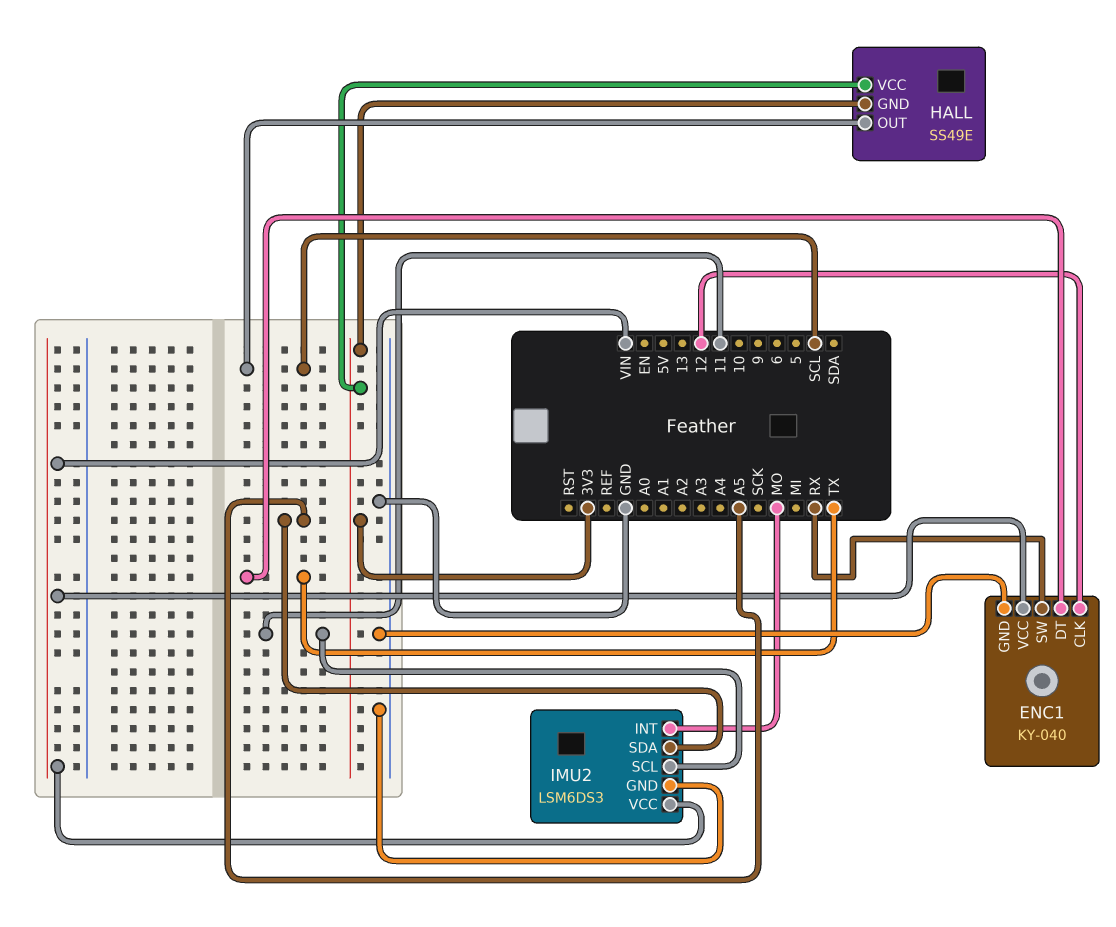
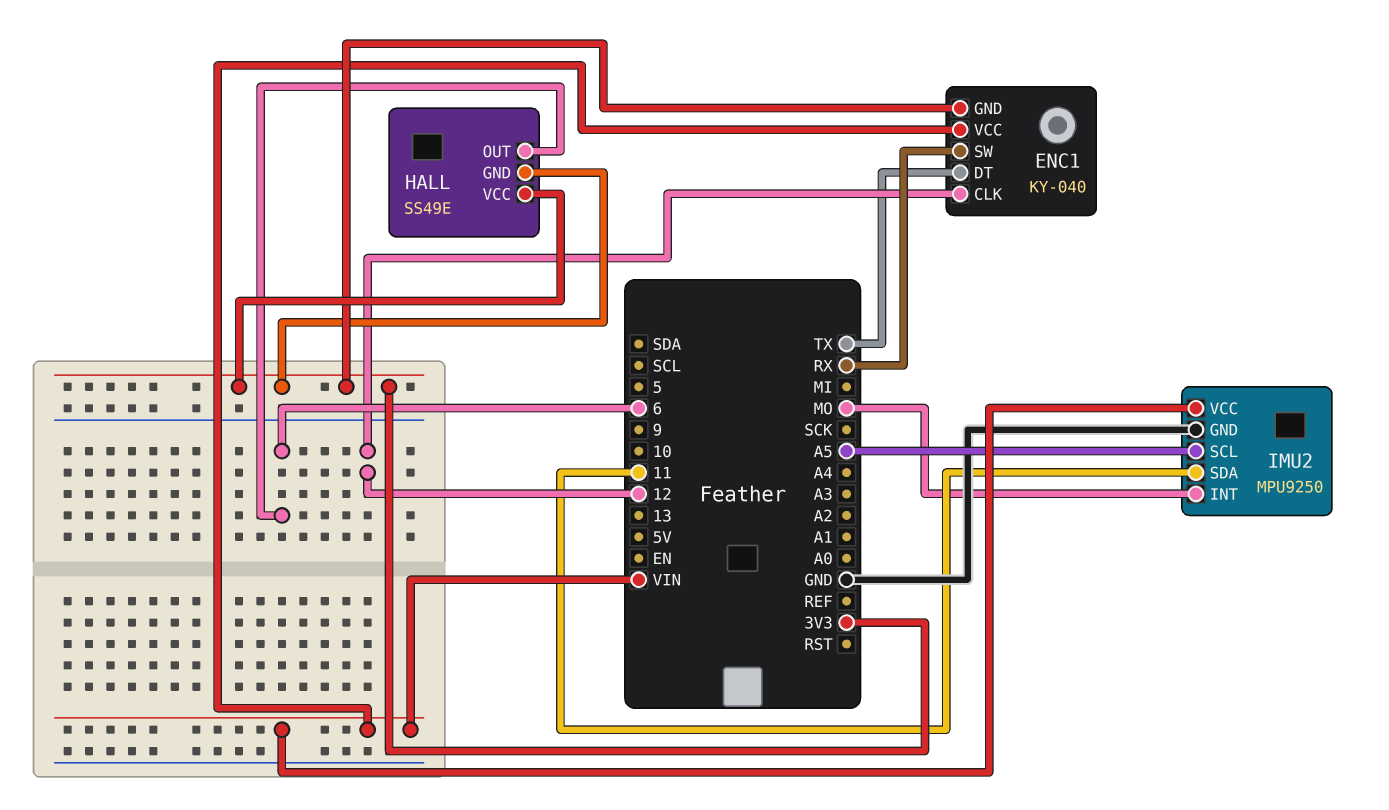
ENC1 pin GND: GND -> 3V3
HALL pin OUT: SCL -> 6
IMU2: LSM6DS3 -> MPU9250
IMU2 pin SCL: 11 -> A5
IMU2 pin SDA: A5 -> 11

